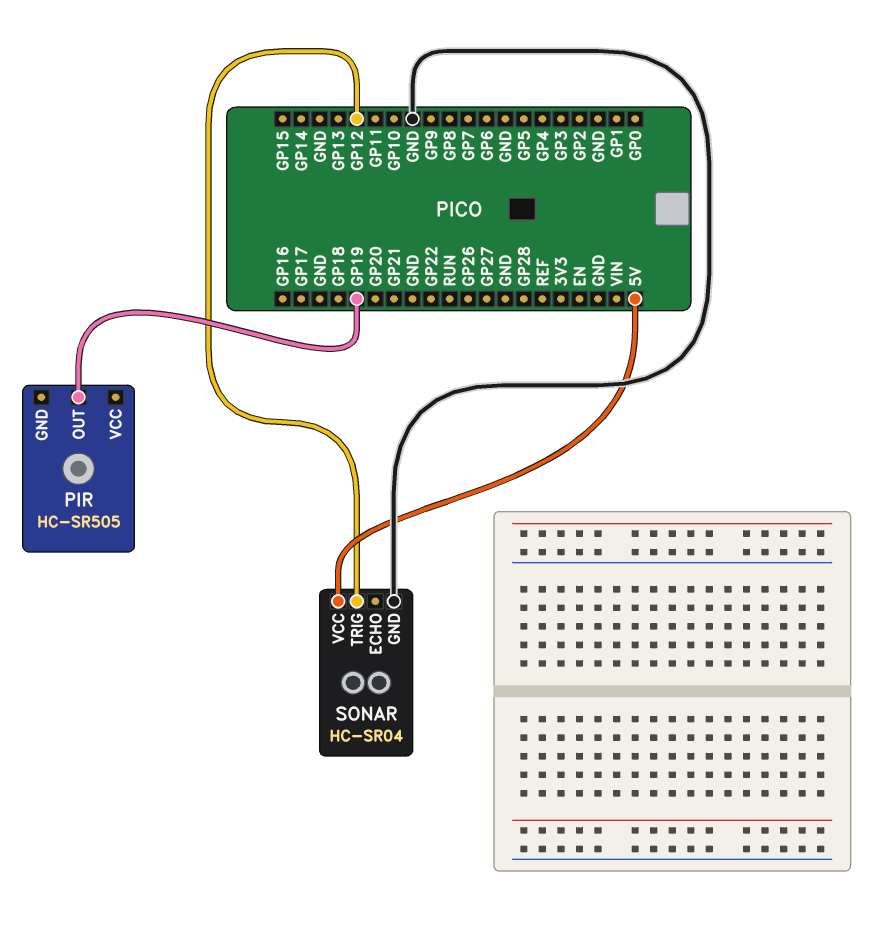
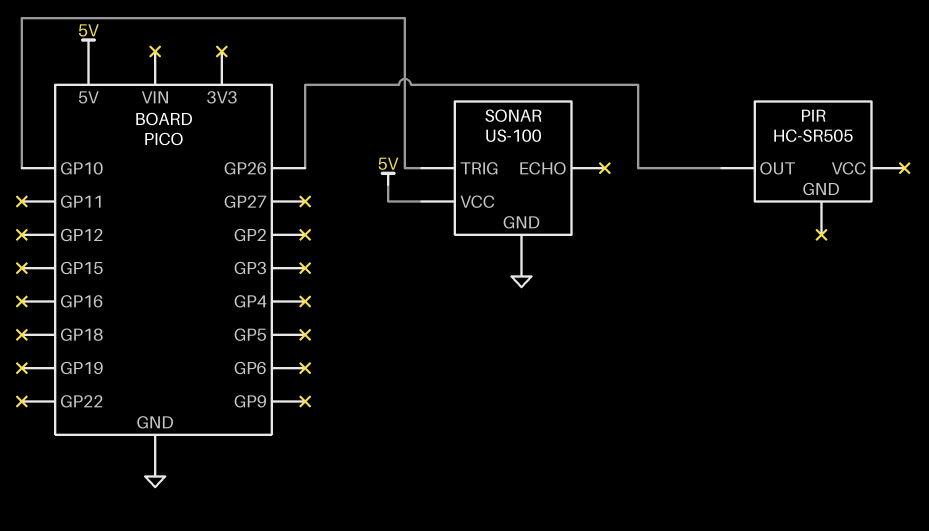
PIR pin OUT: GP19 -> GP26
SONAR: HC-SR04 -> US-100
SONAR pin TRIG: GP12 -> GP10

